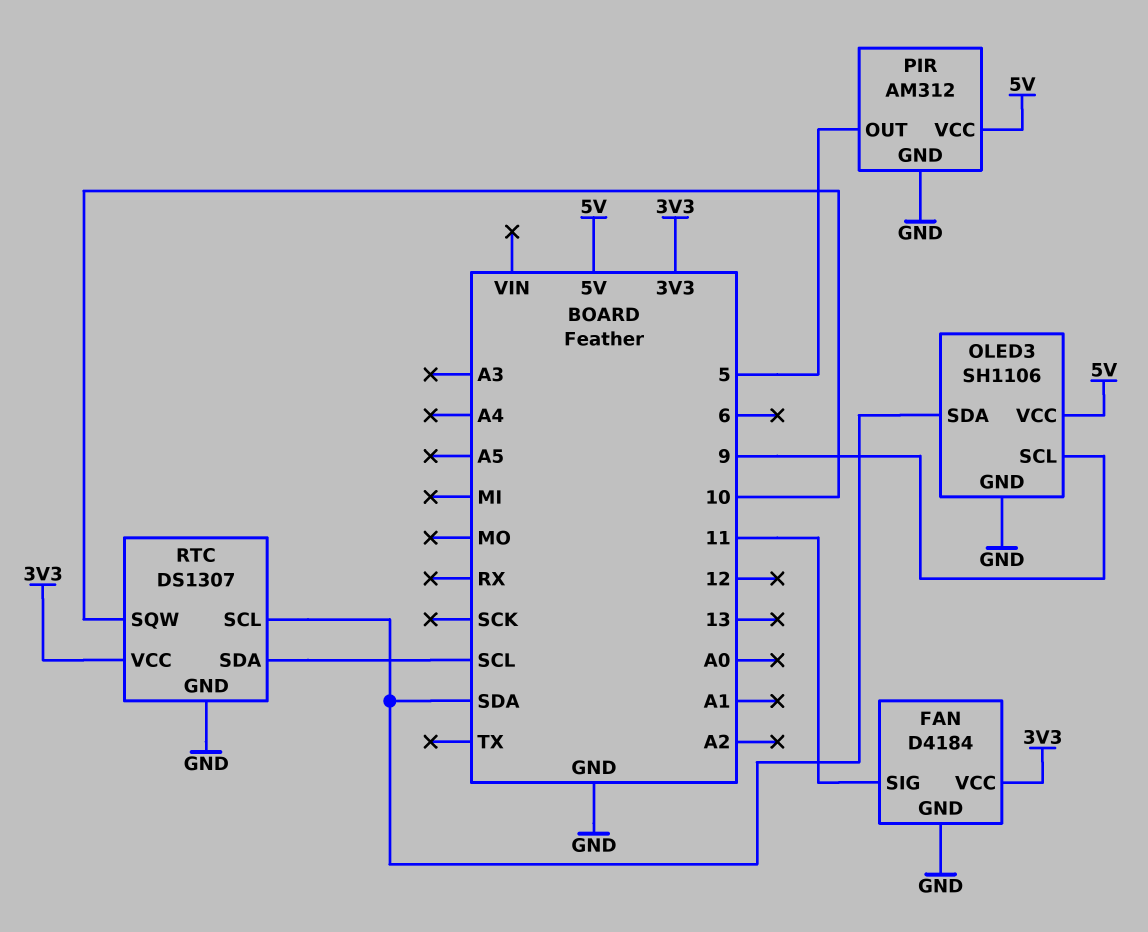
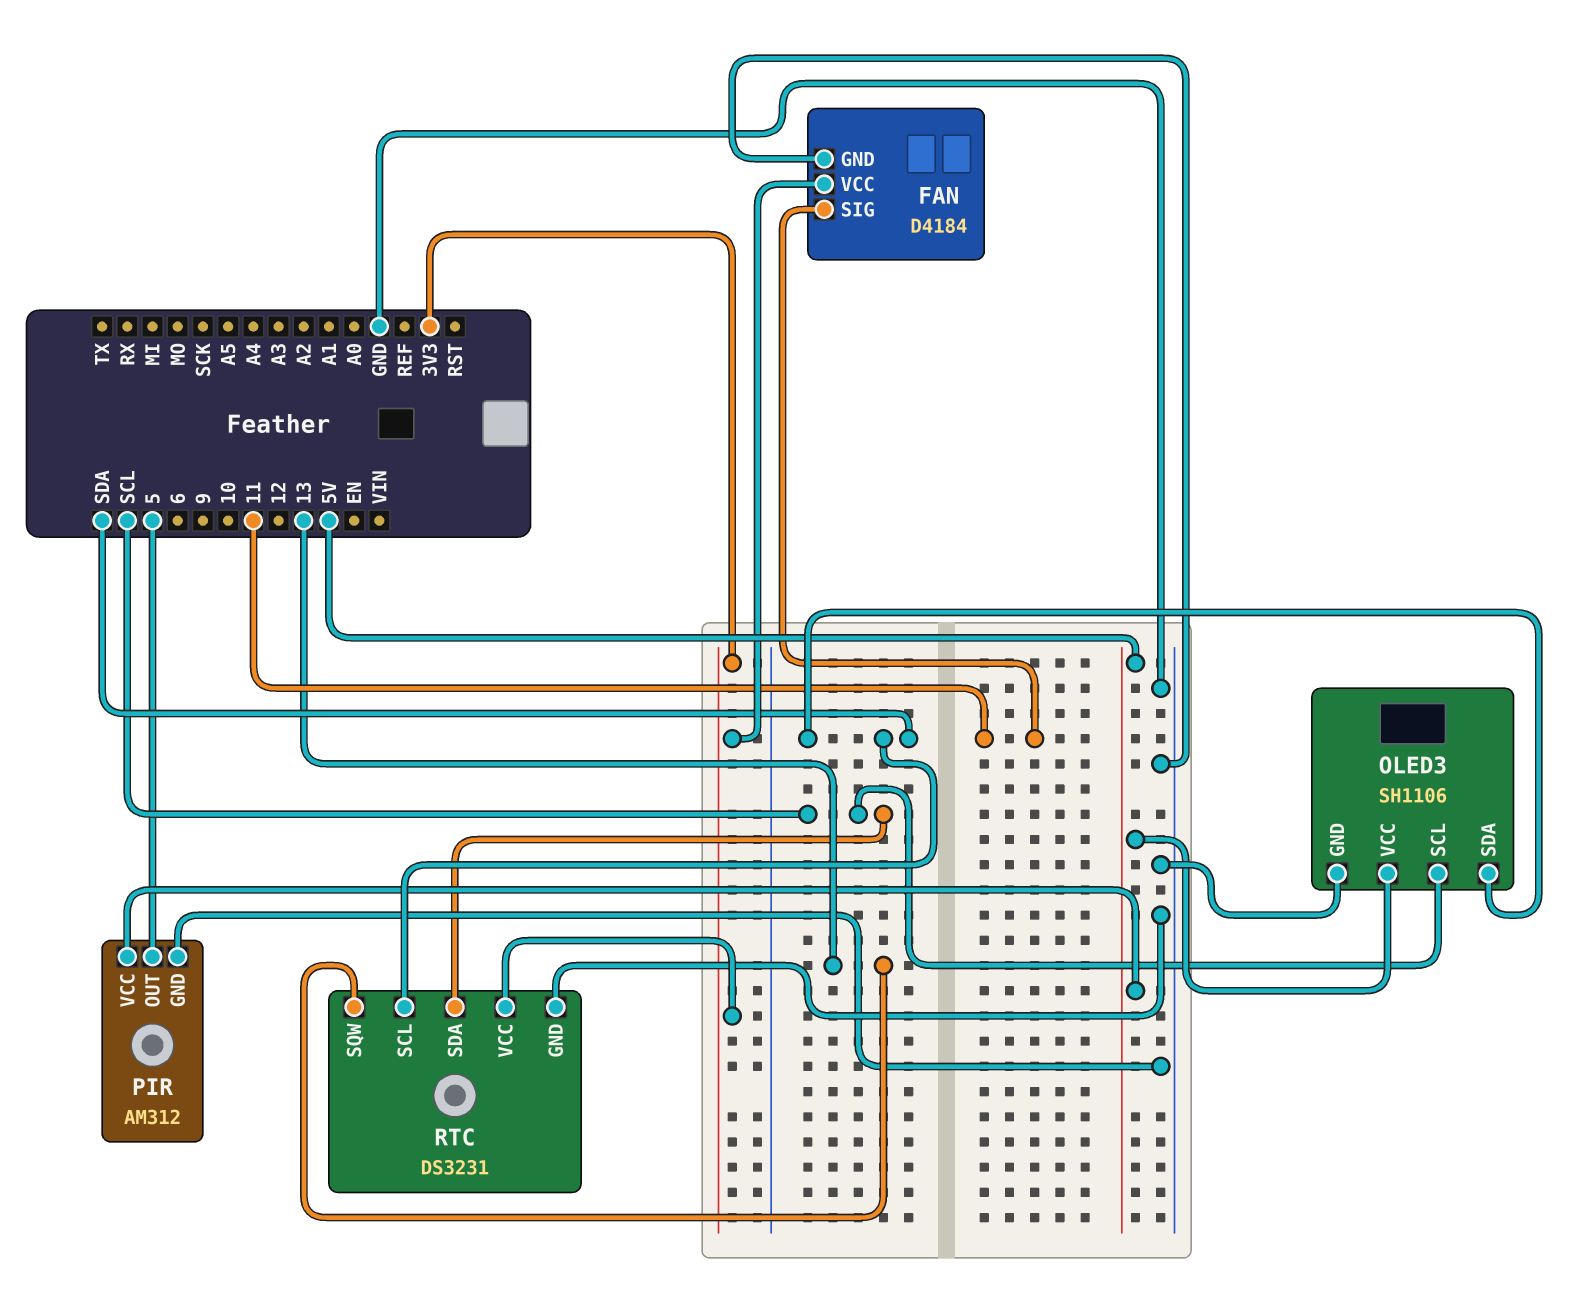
OLED3 pin SCL: 9 -> SCL
RTC: DS1307 -> DS3231
RTC pin SQW: 10 -> 13

